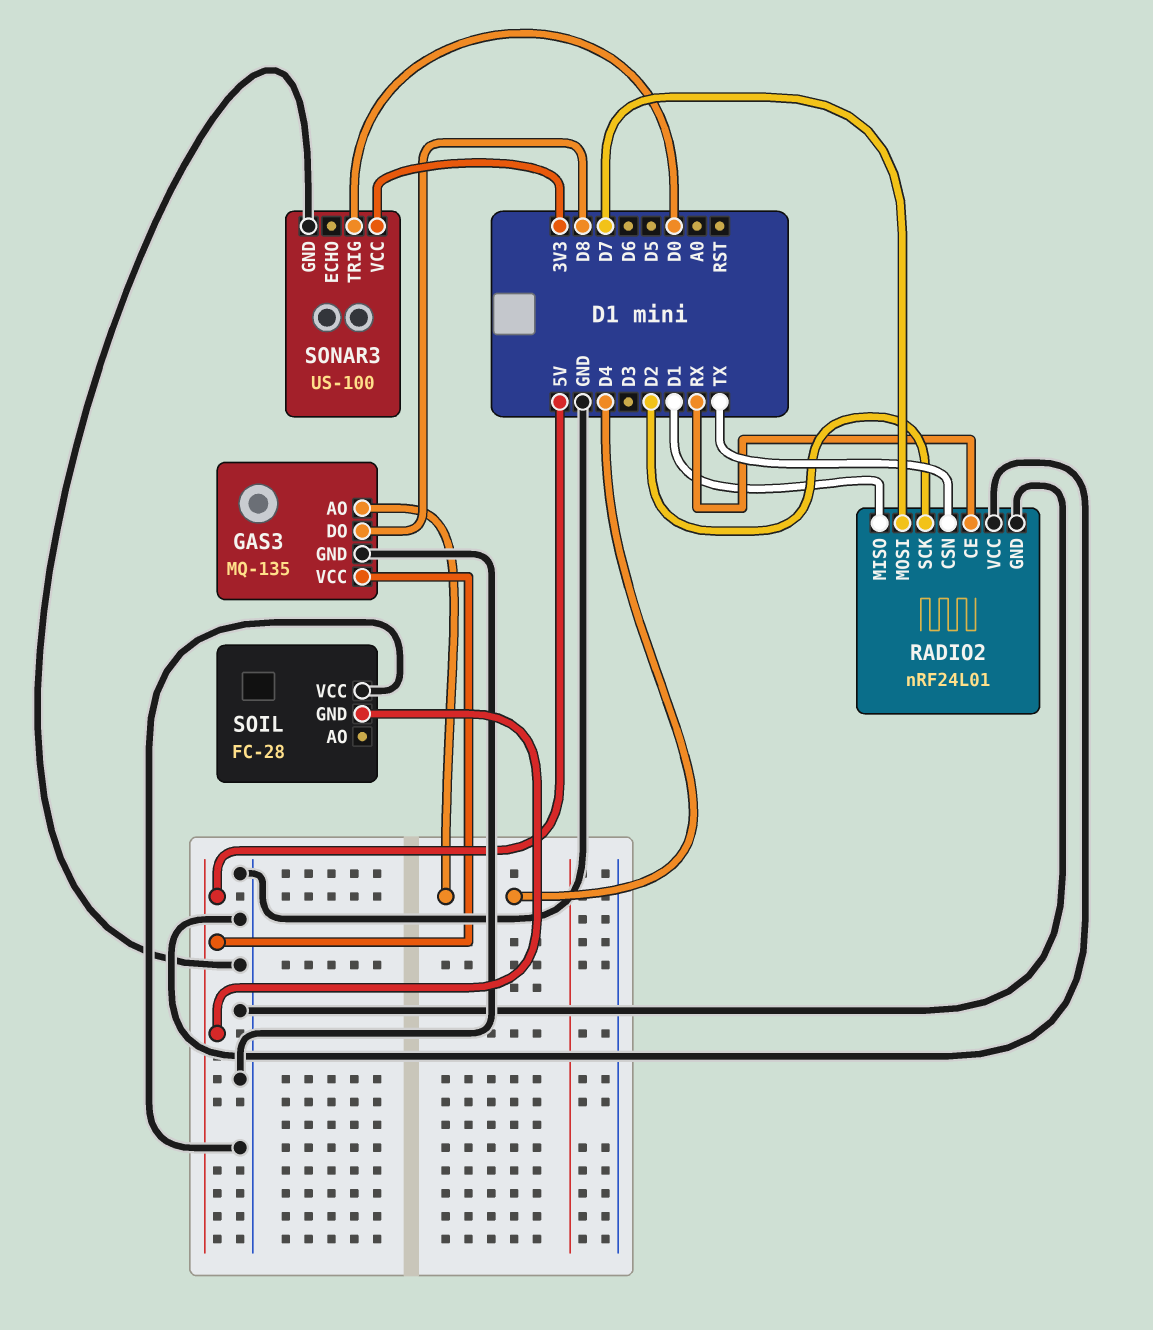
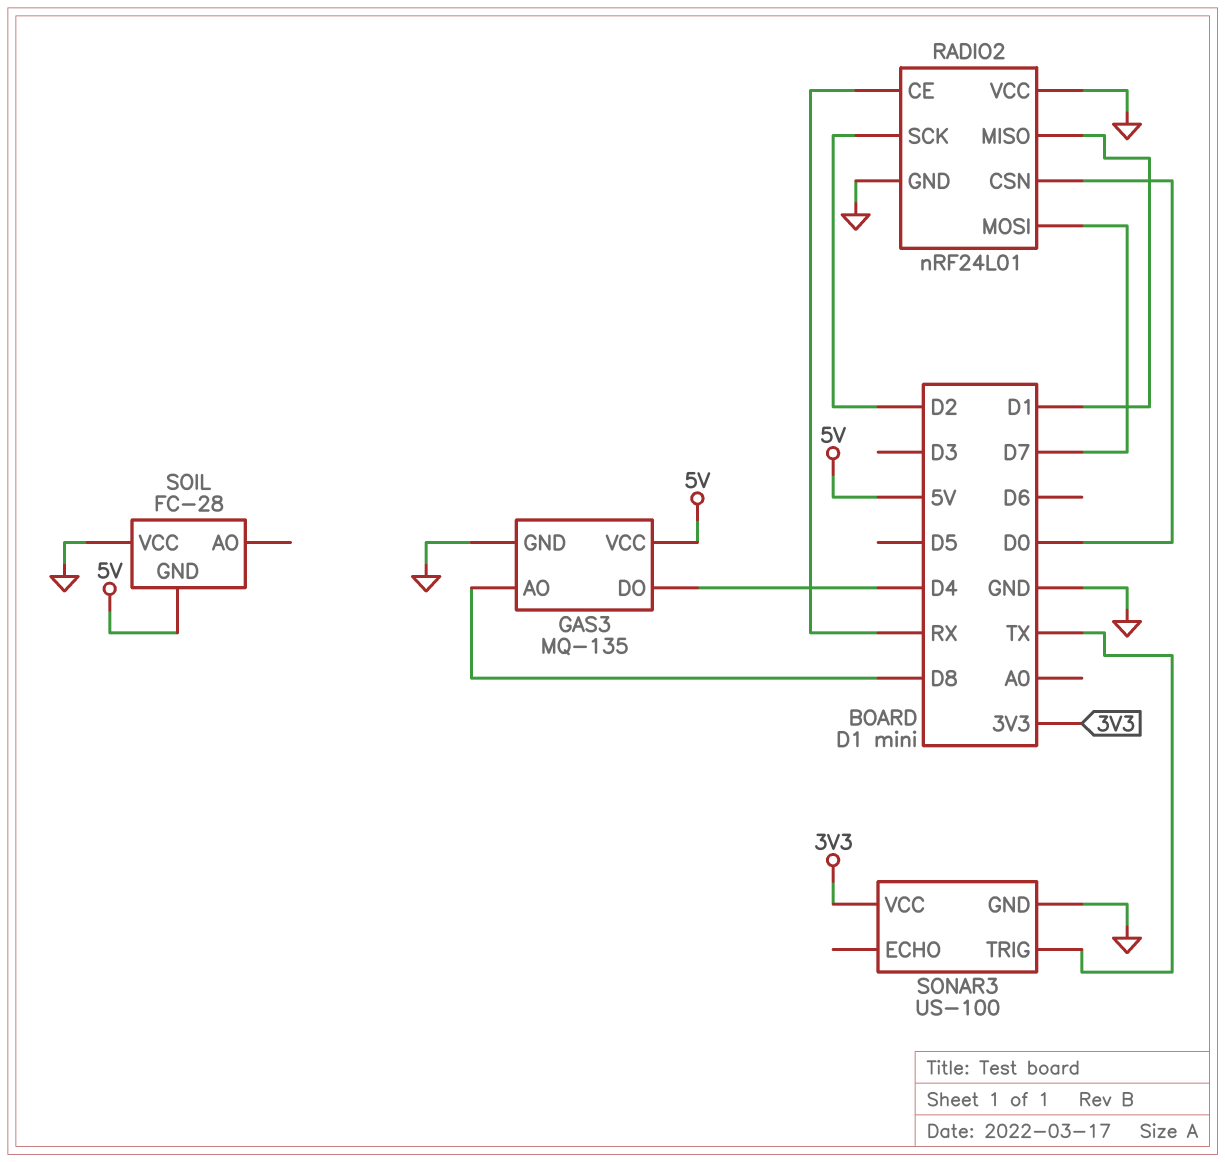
GAS3 pin AO: D4 -> D8
GAS3 pin DO: D8 -> D4
RADIO2 pin CSN: TX -> D0
SONAR3 pin TRIG: D0 -> TX

